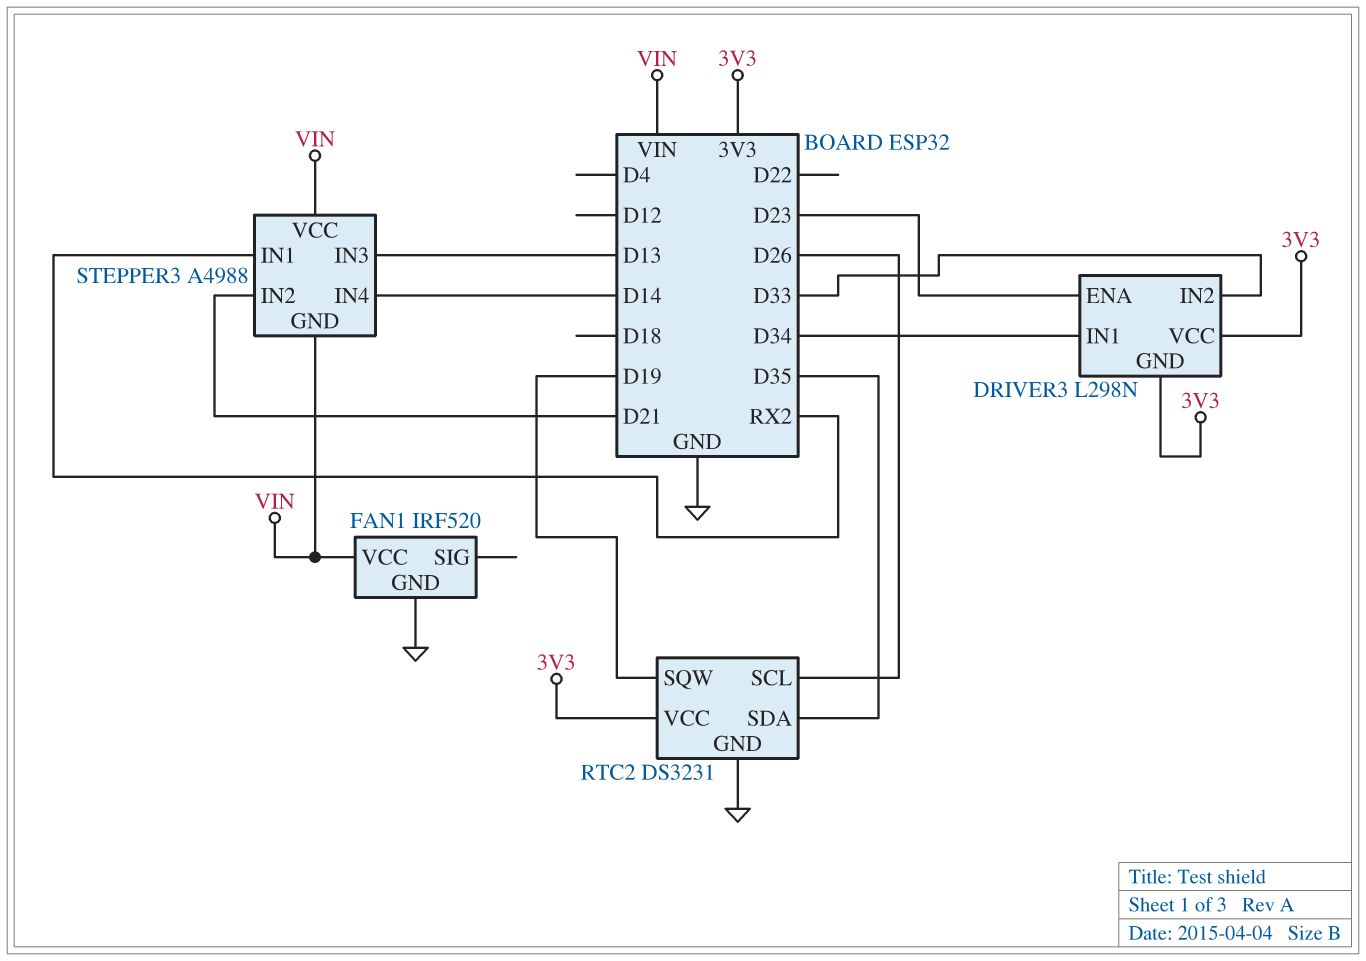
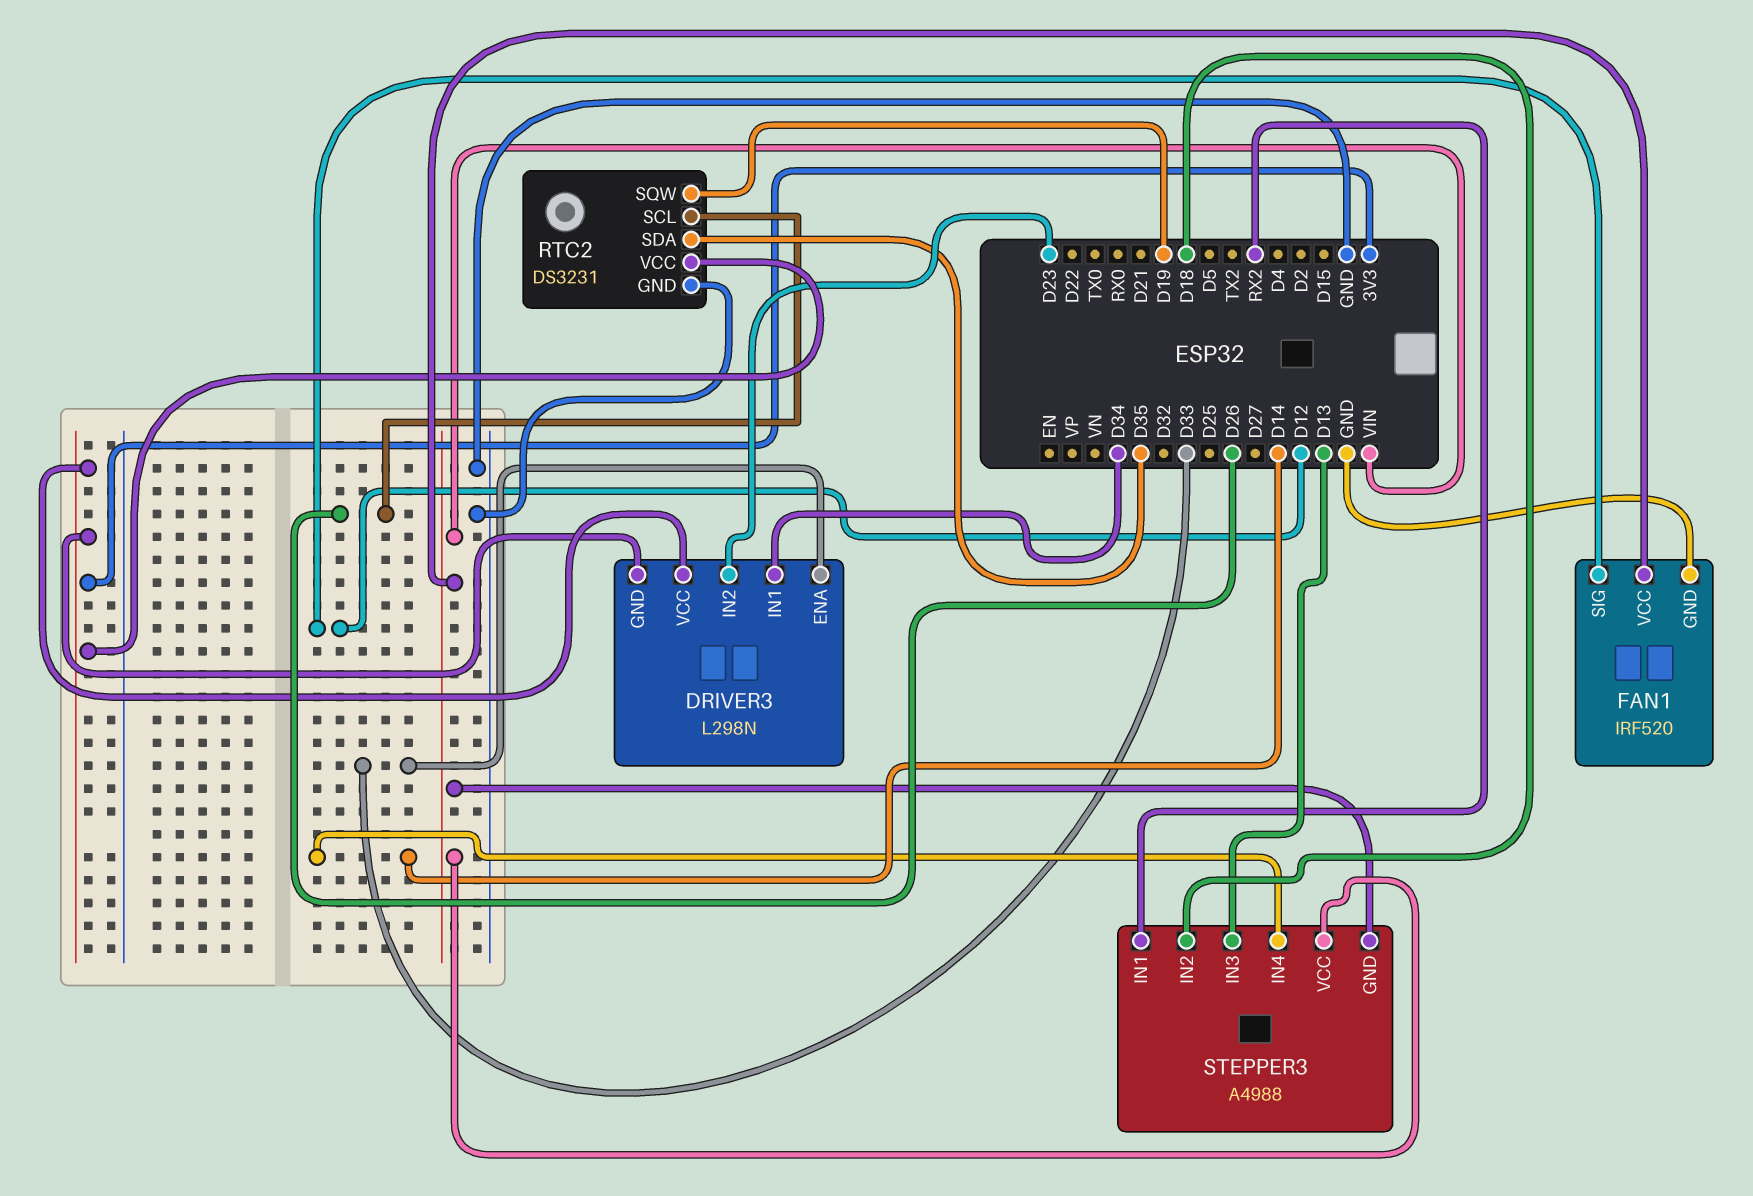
DRIVER3 pin ENA: D23 -> D33
DRIVER3 pin IN2: D33 -> D23
FAN1 pin SIG: none -> D12
STEPPER3 pin IN2: D21 -> D18

